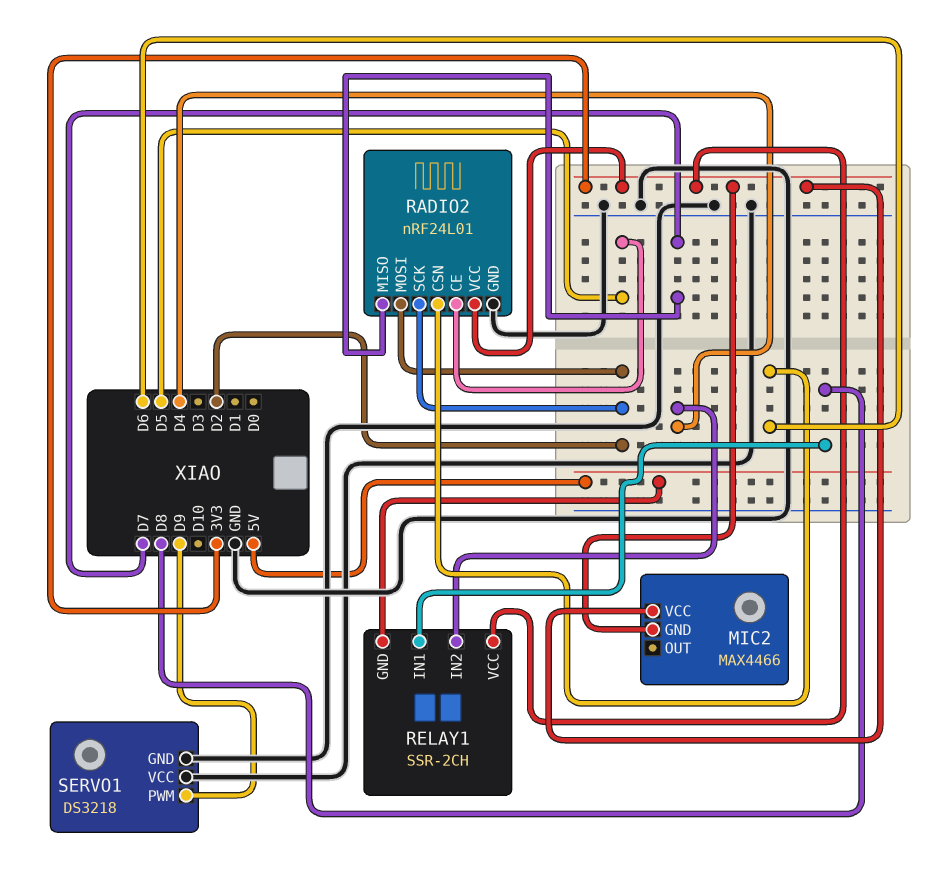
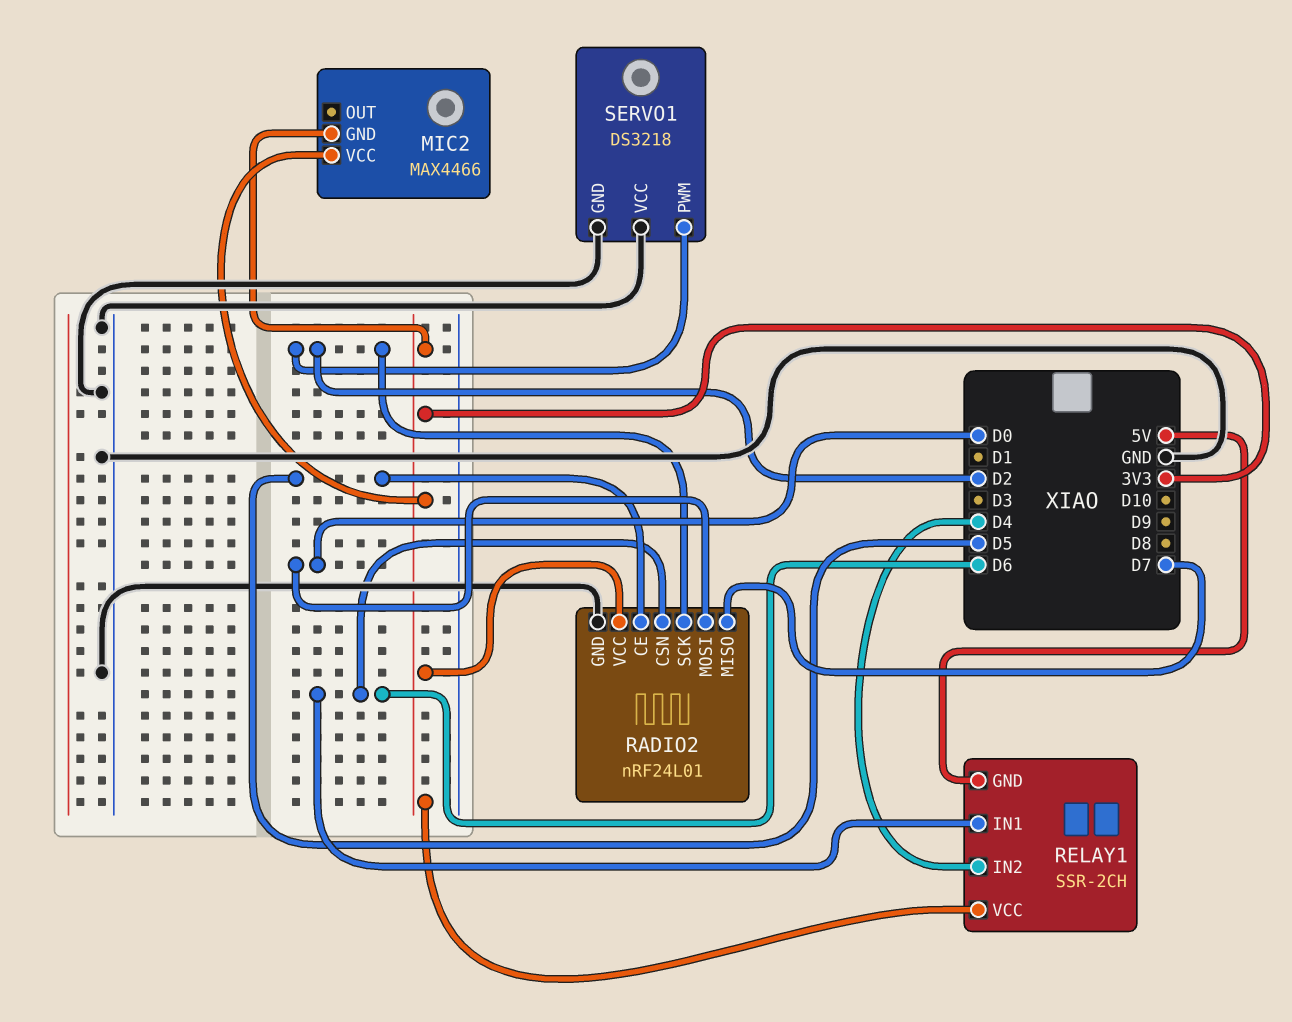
RADIO2 pin MOSI: D2 -> D0
RELAY1 pin IN1: D8 -> D6
SERVO1 pin PWM: D9 -> D2

